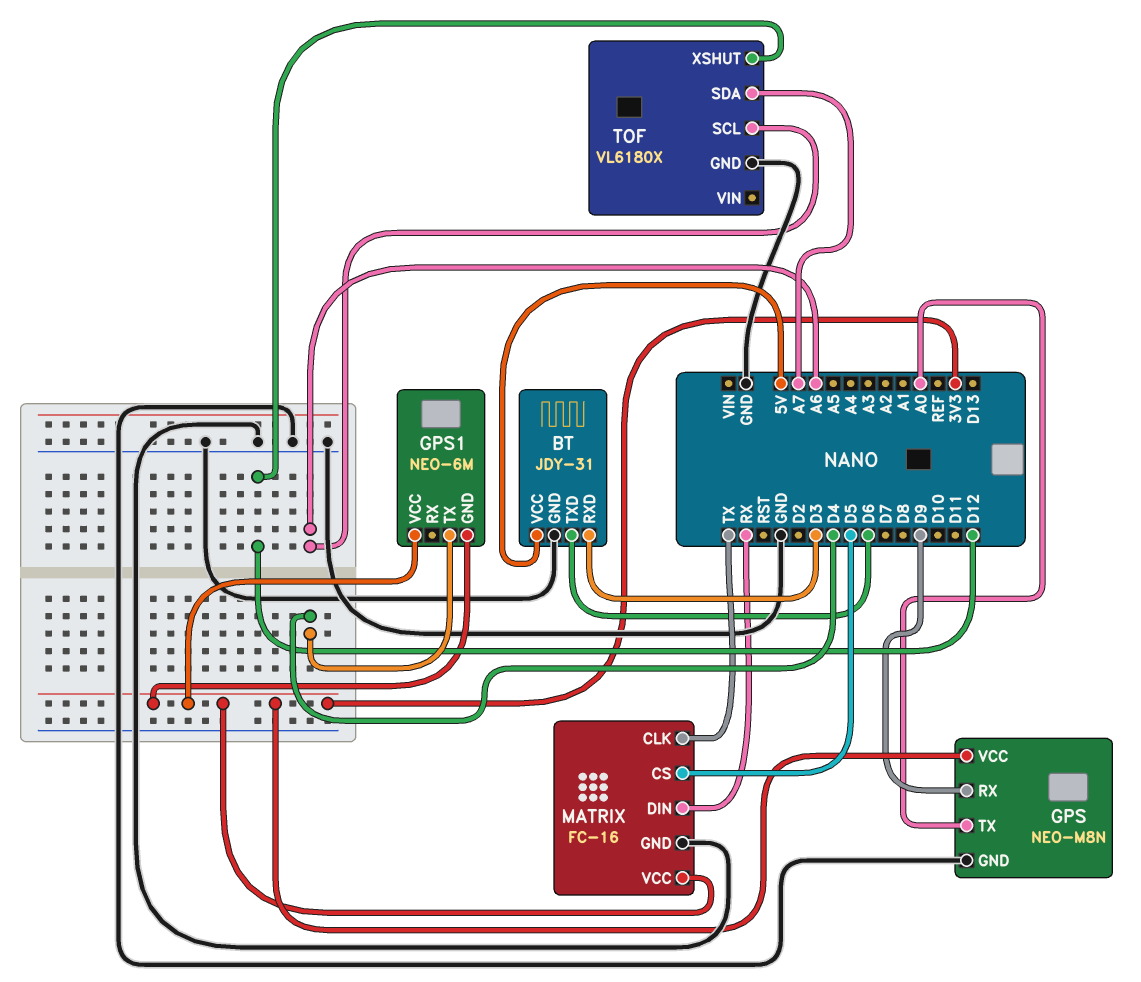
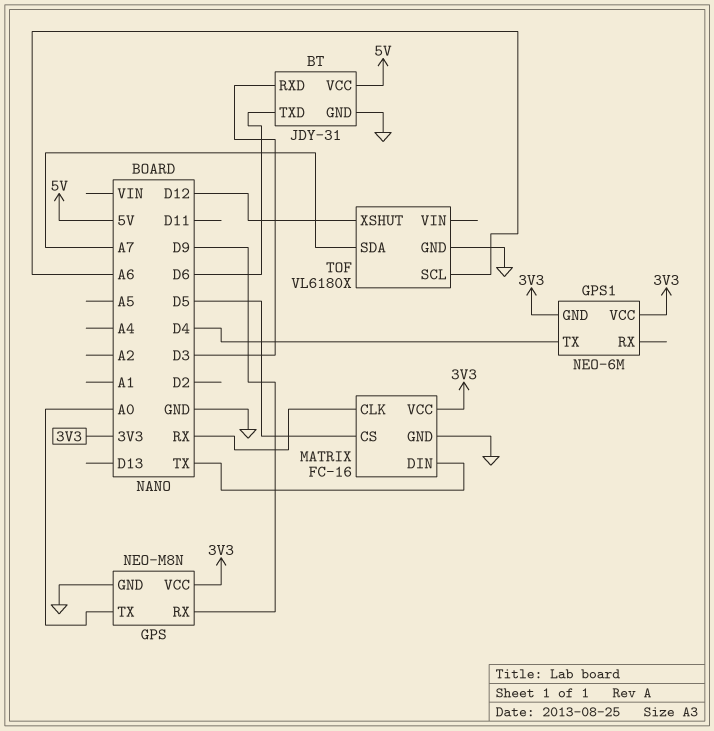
MATRIX pin CLK: TX -> RX
MATRIX pin DIN: RX -> TX

